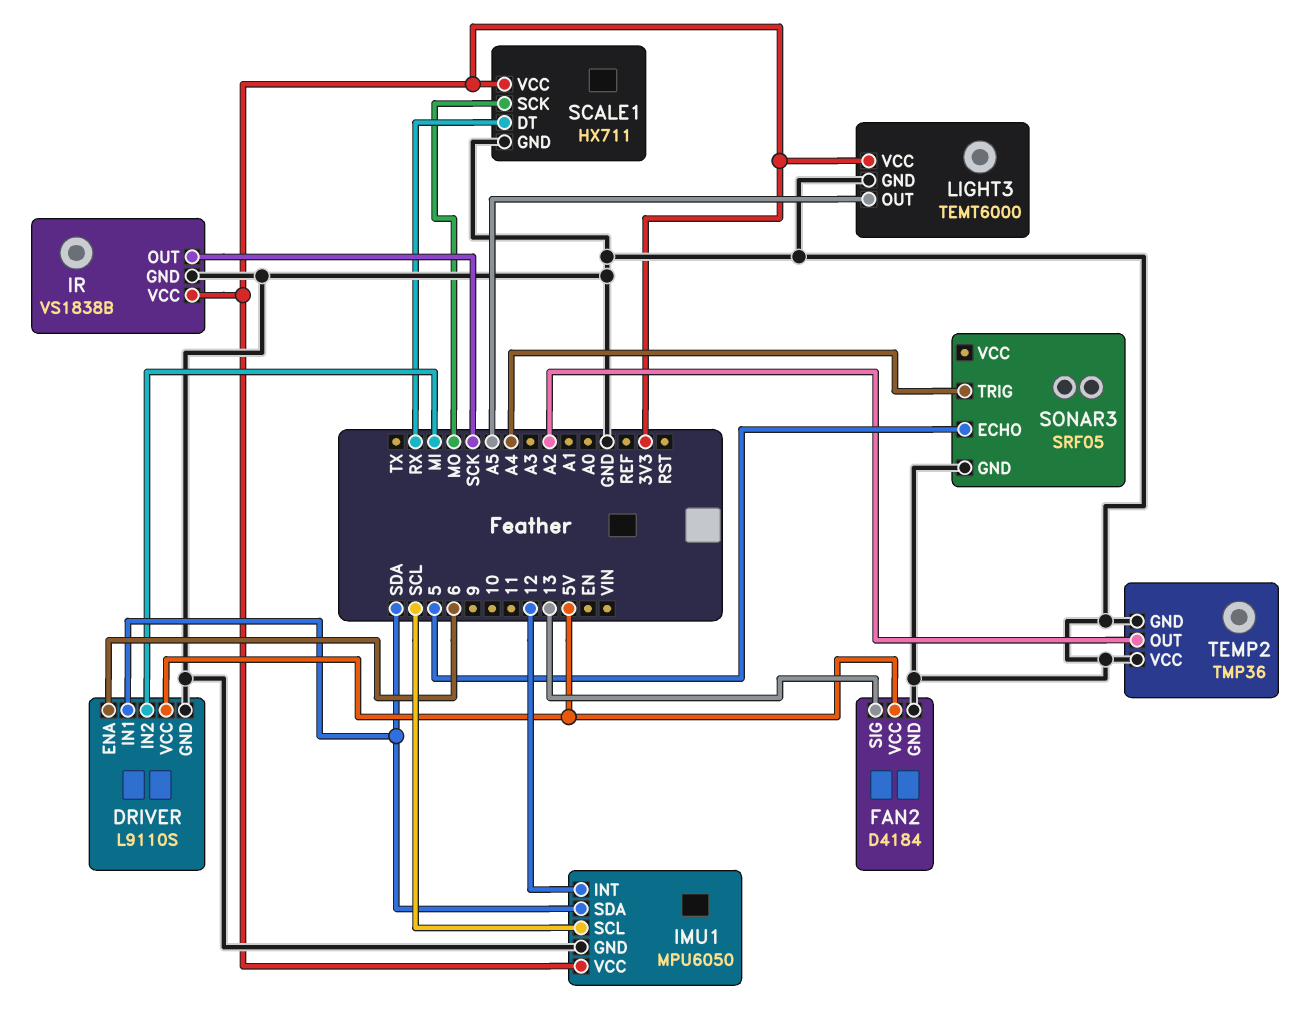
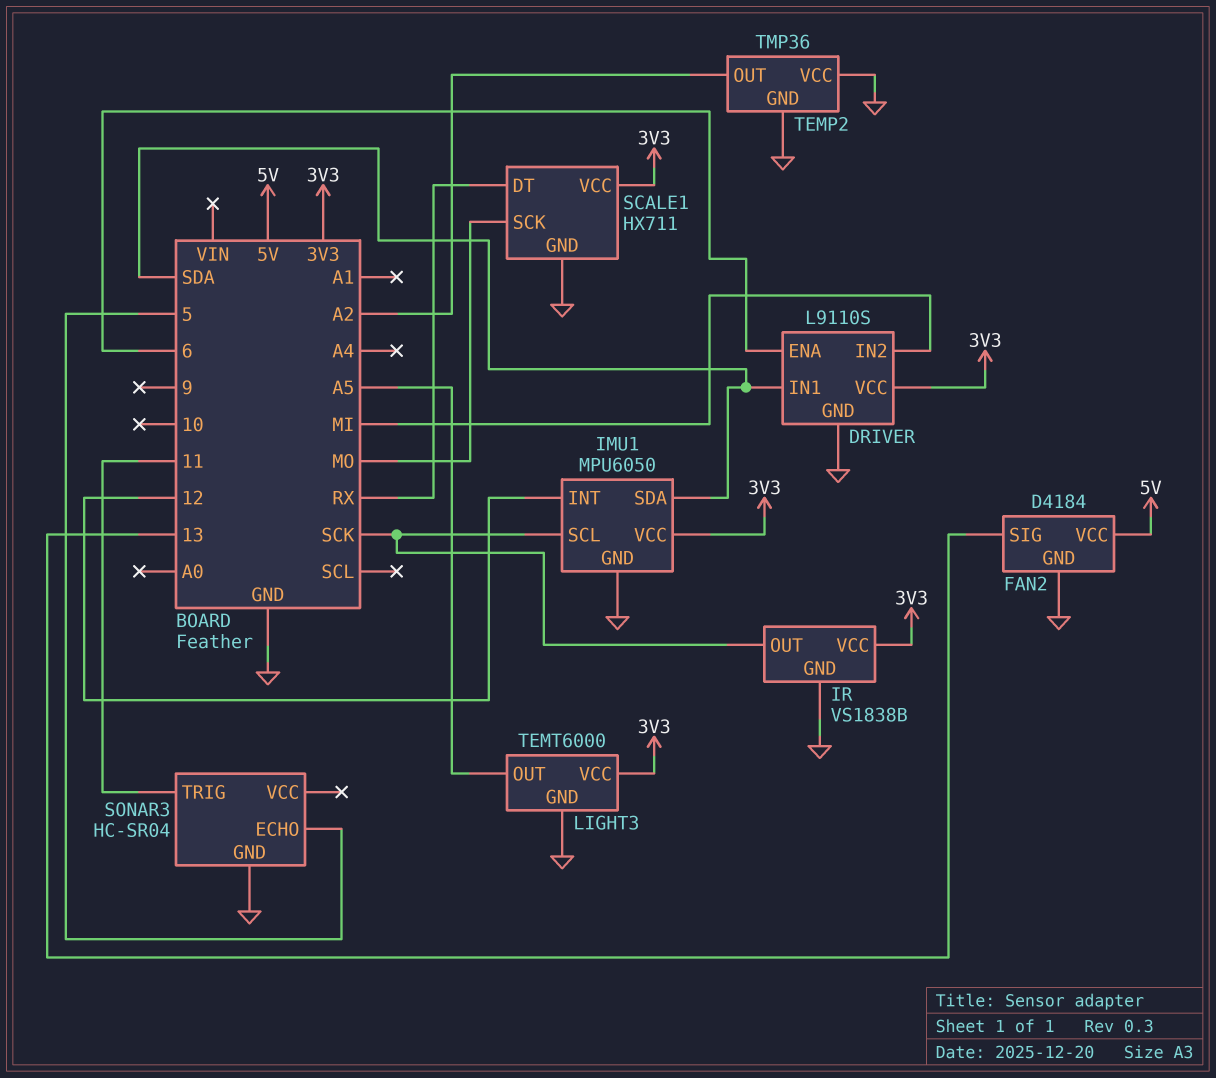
DRIVER pin VCC: 5V -> 3V3
IMU1 pin SCL: SCL -> SCK
SONAR3: SRF05 -> HC-SR04
SONAR3 pin TRIG: A4 -> 11

